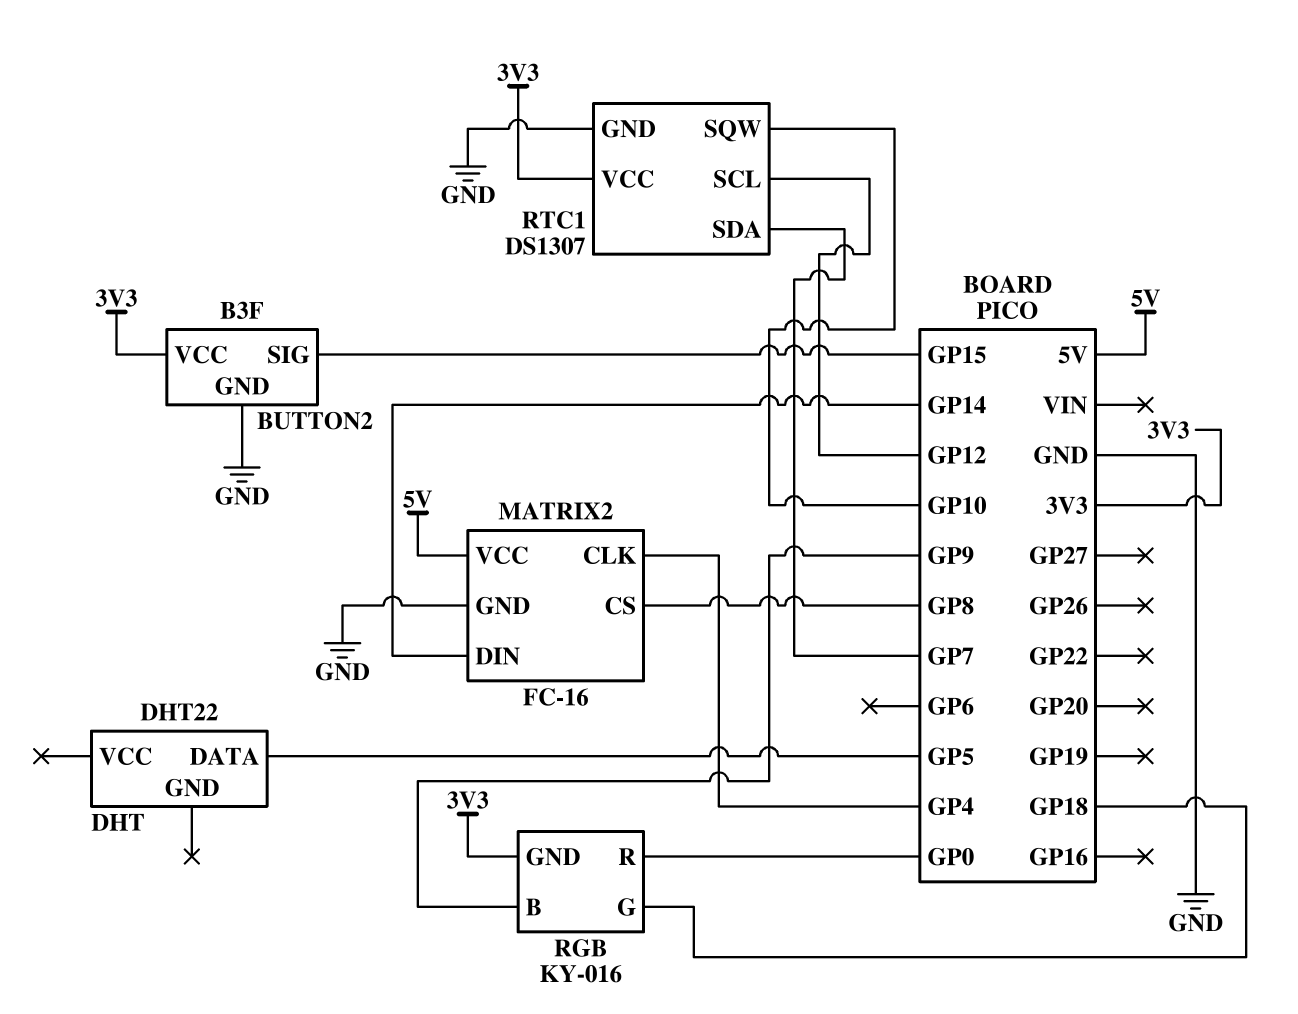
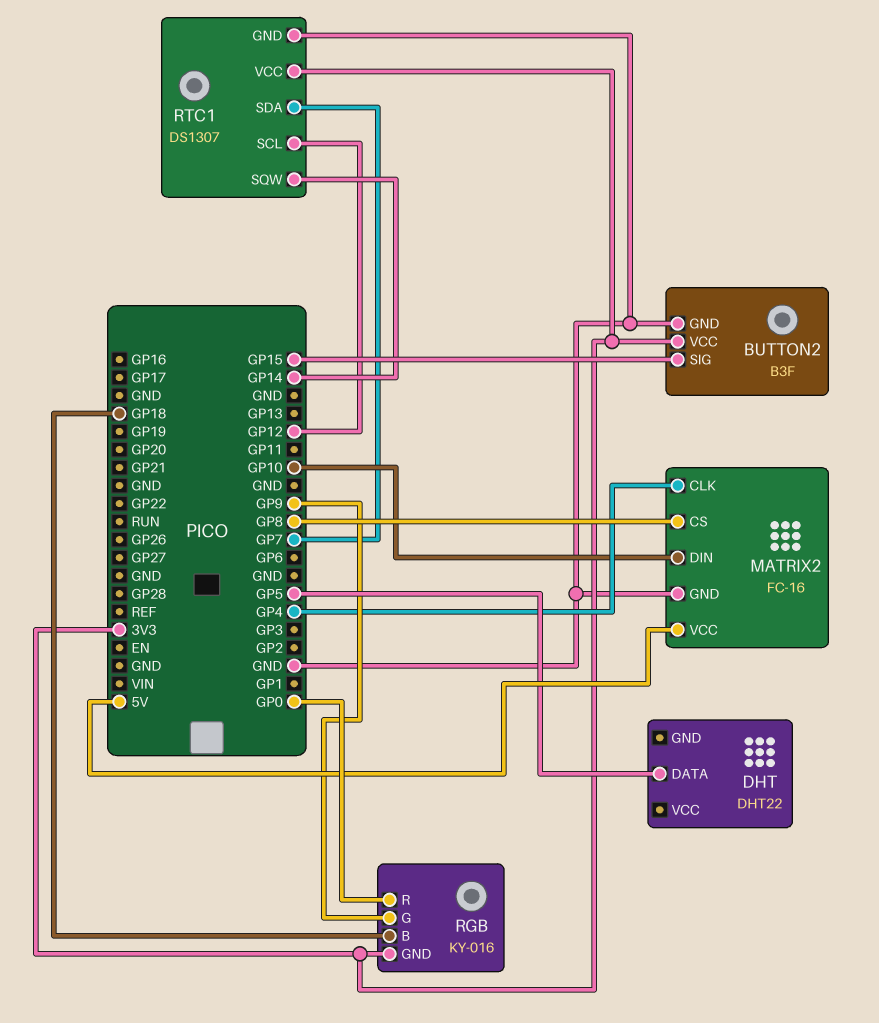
MATRIX2 pin DIN: GP14 -> GP10
RGB pin B: GP9 -> GP18
RGB pin G: GP18 -> GP9
RTC1 pin SQW: GP10 -> GP14

